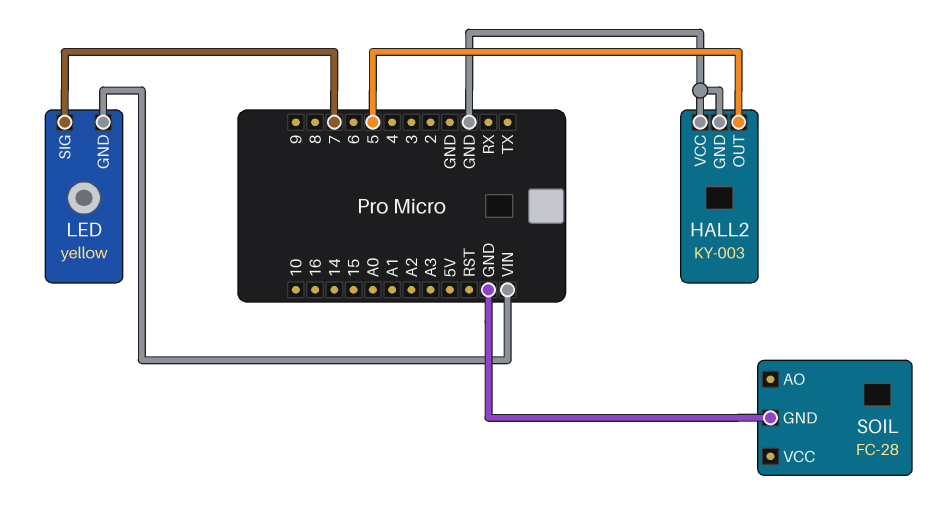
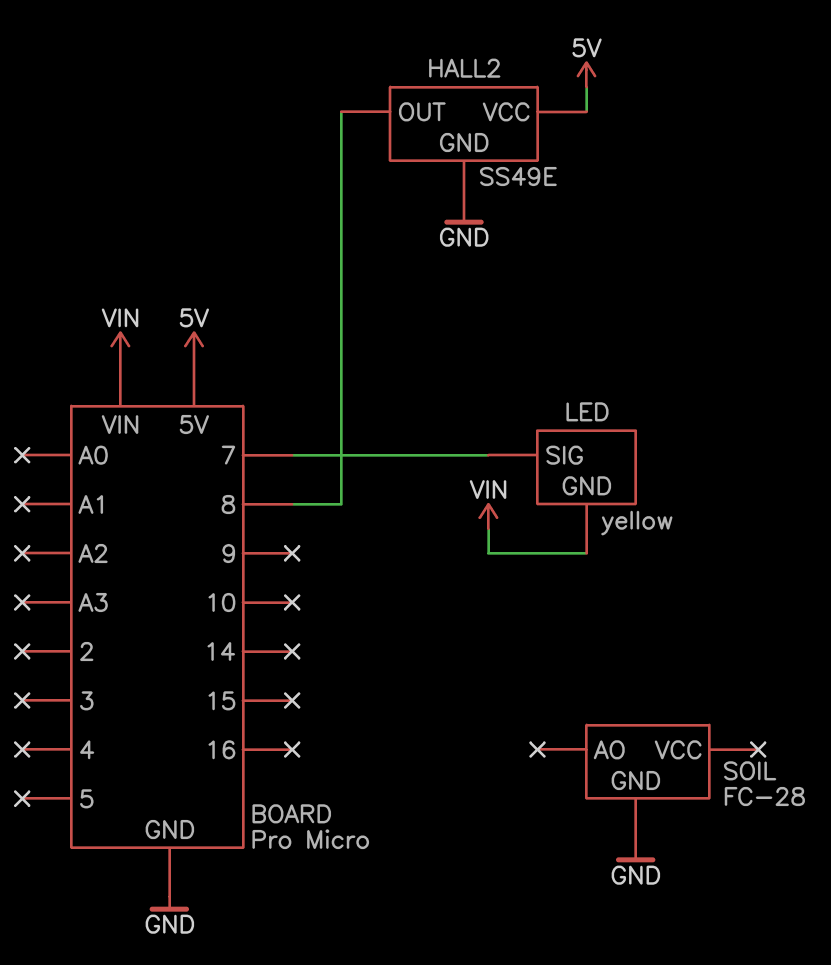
HALL2: KY-003 -> SS49E
HALL2 pin OUT: 5 -> 8
HALL2 pin VCC: GND -> 5V

